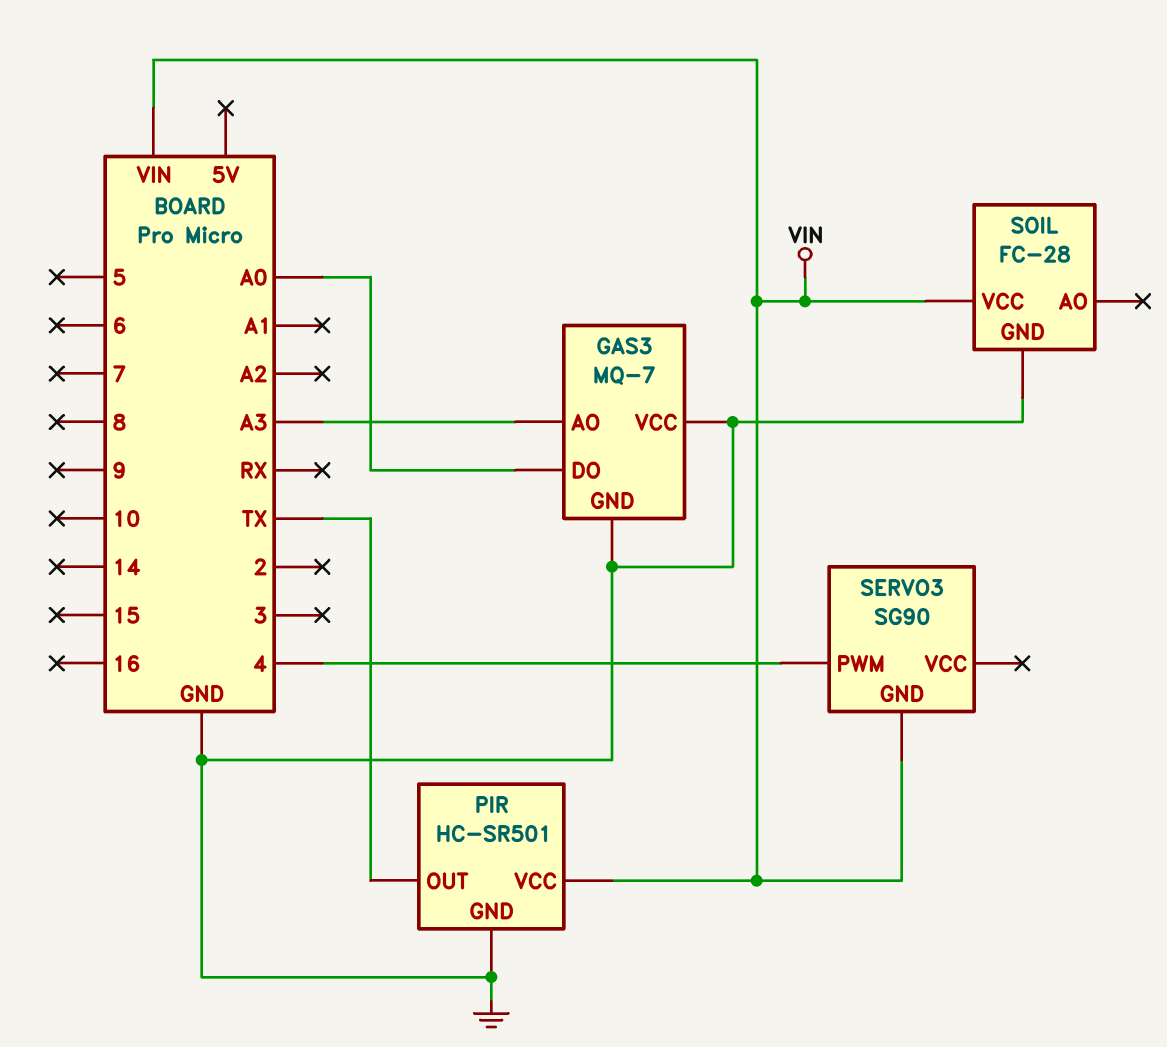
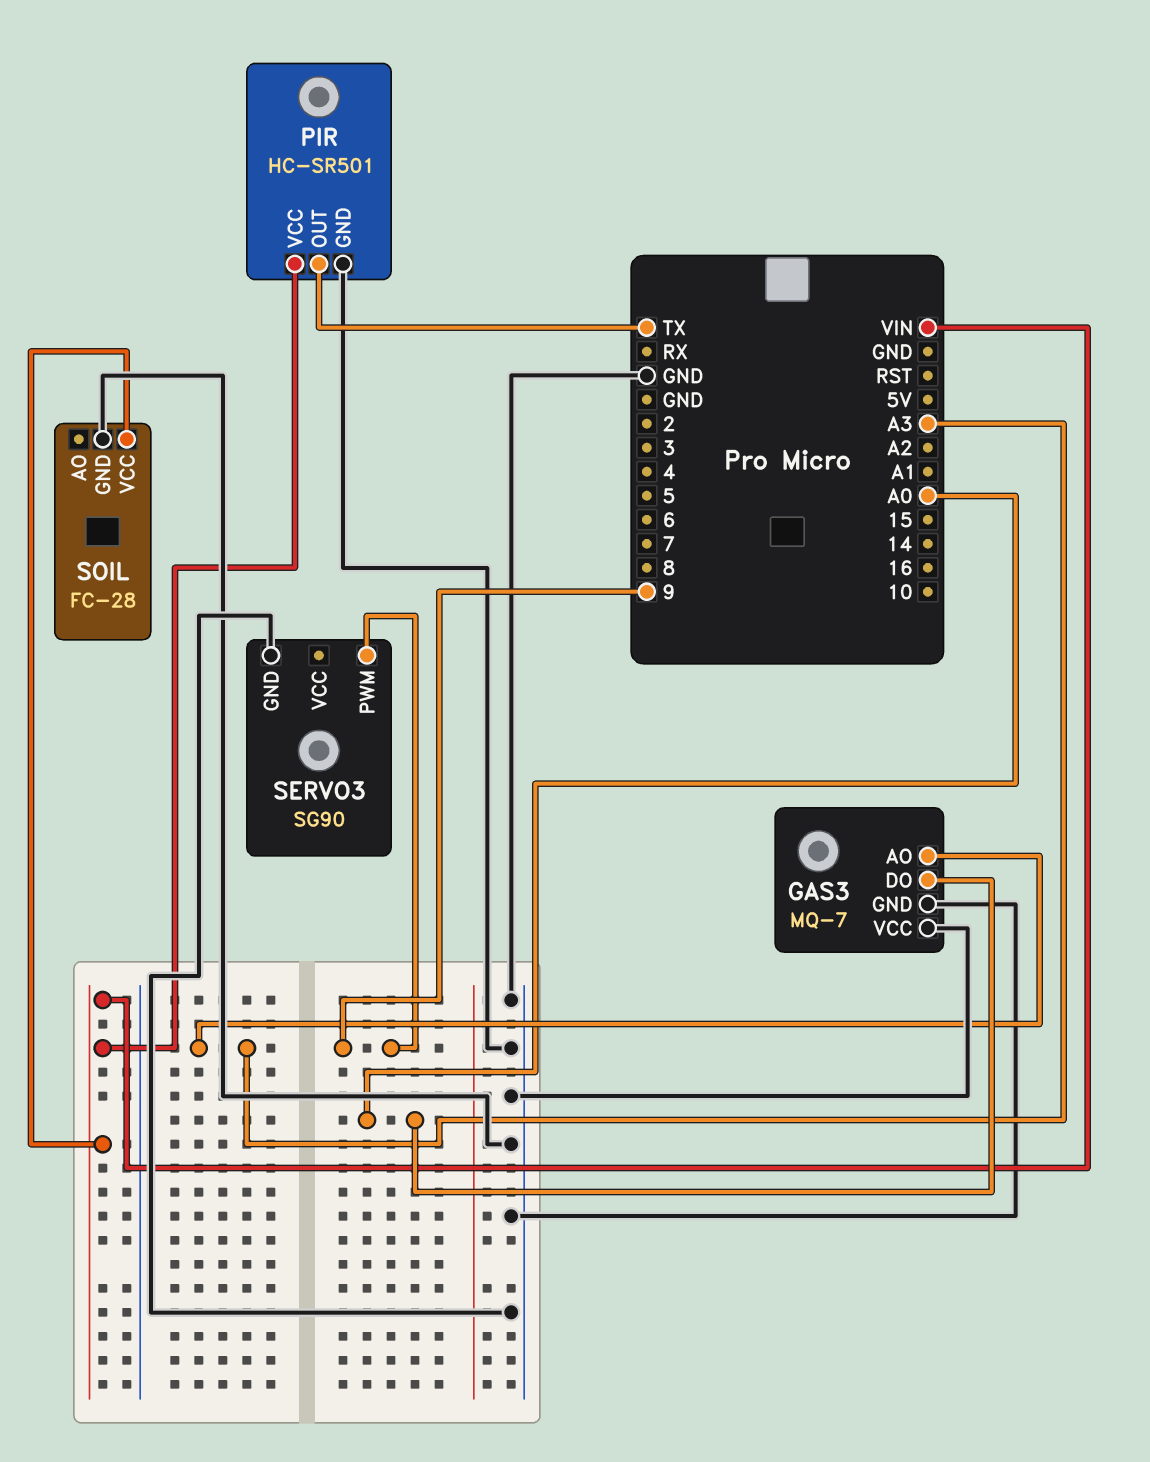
SERVO3 pin GND: VIN -> GND
SERVO3 pin PWM: 4 -> 9

